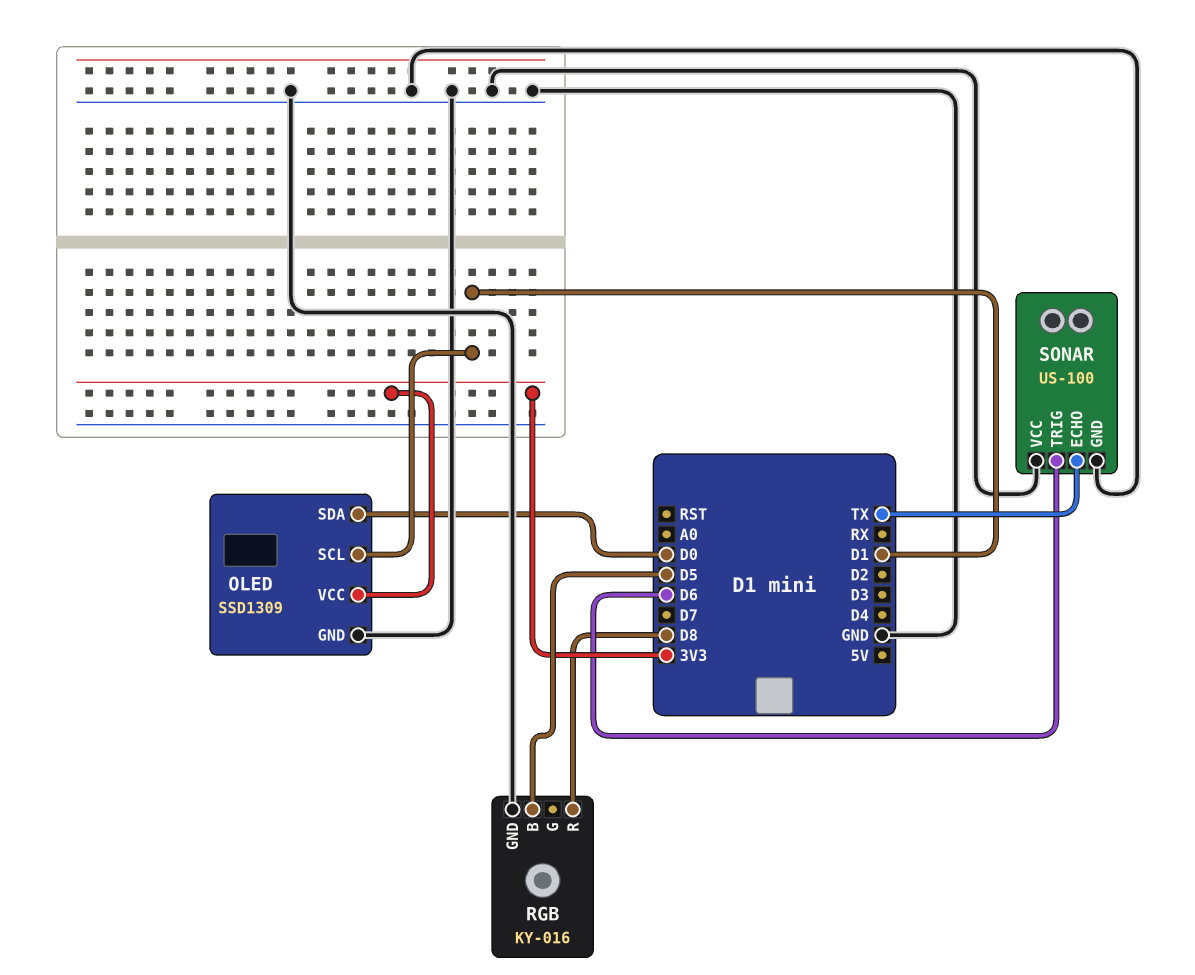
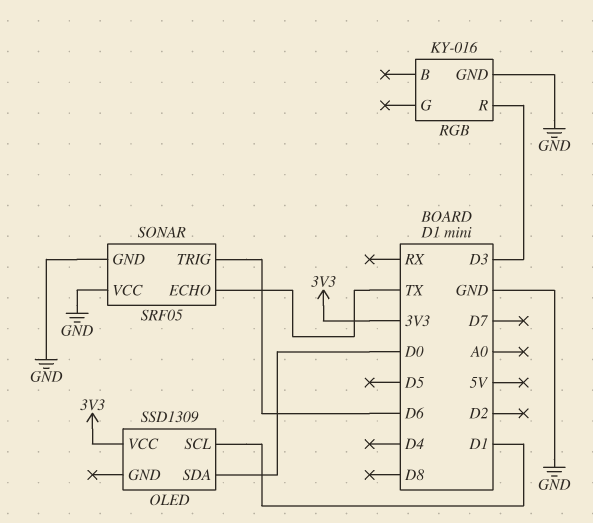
OLED pin GND: GND -> none
RGB pin B: D5 -> none
RGB pin R: D8 -> D3
SONAR: US-100 -> SRF05

